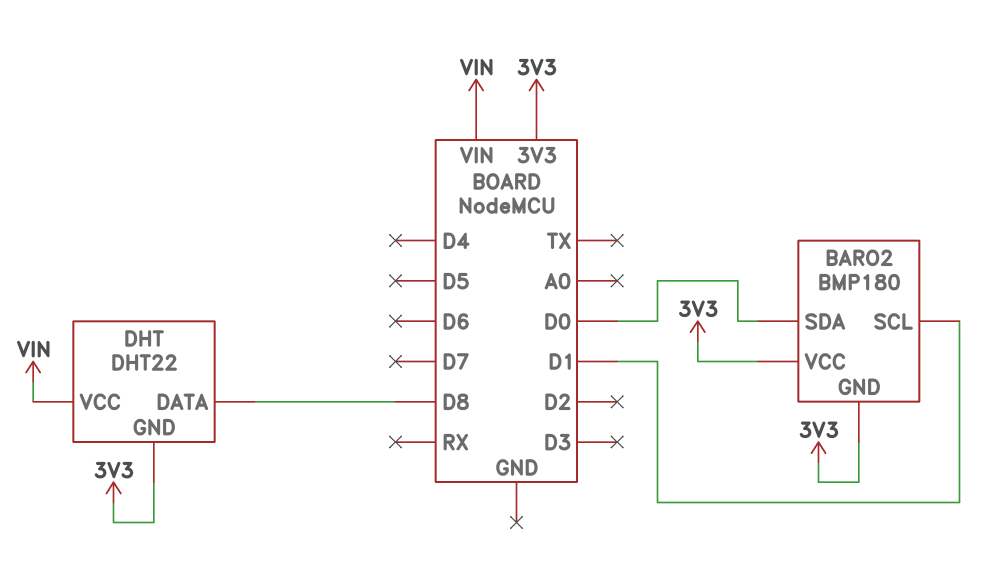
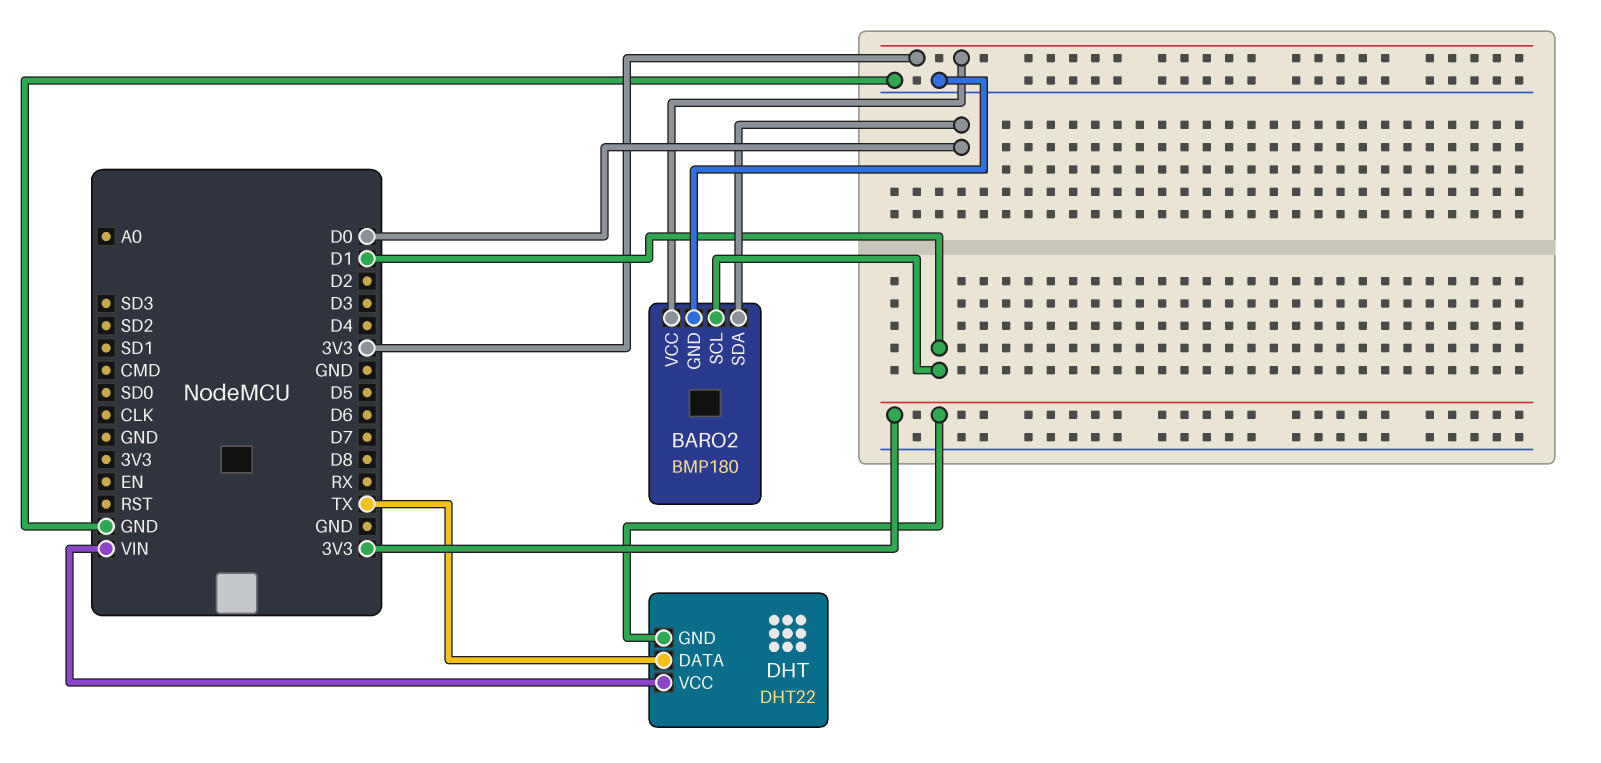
BARO2 pin GND: 3V3 -> GND
DHT pin DATA: D8 -> TX

